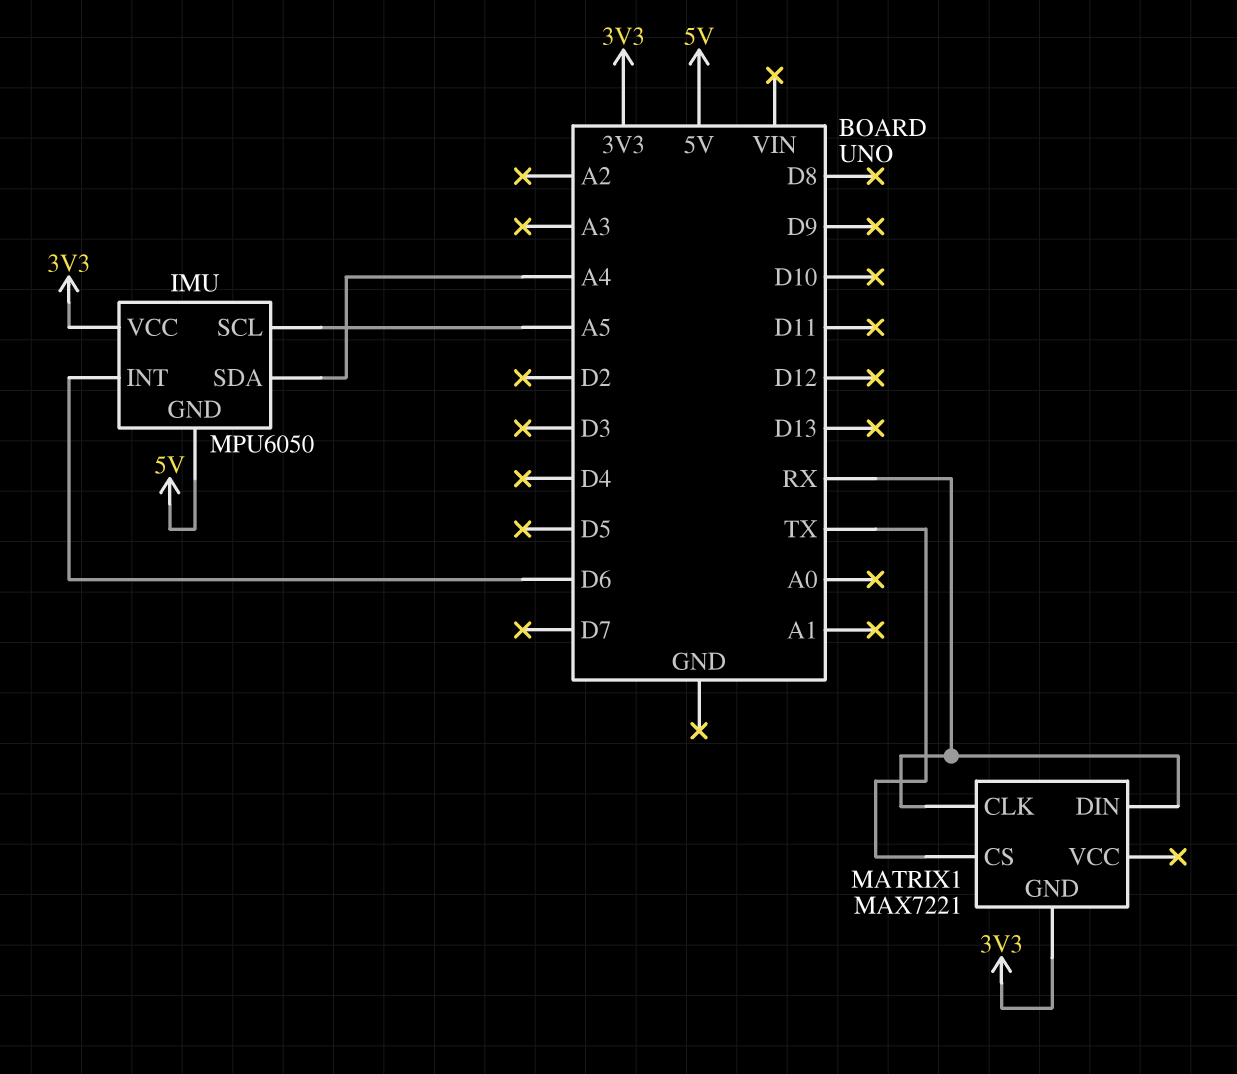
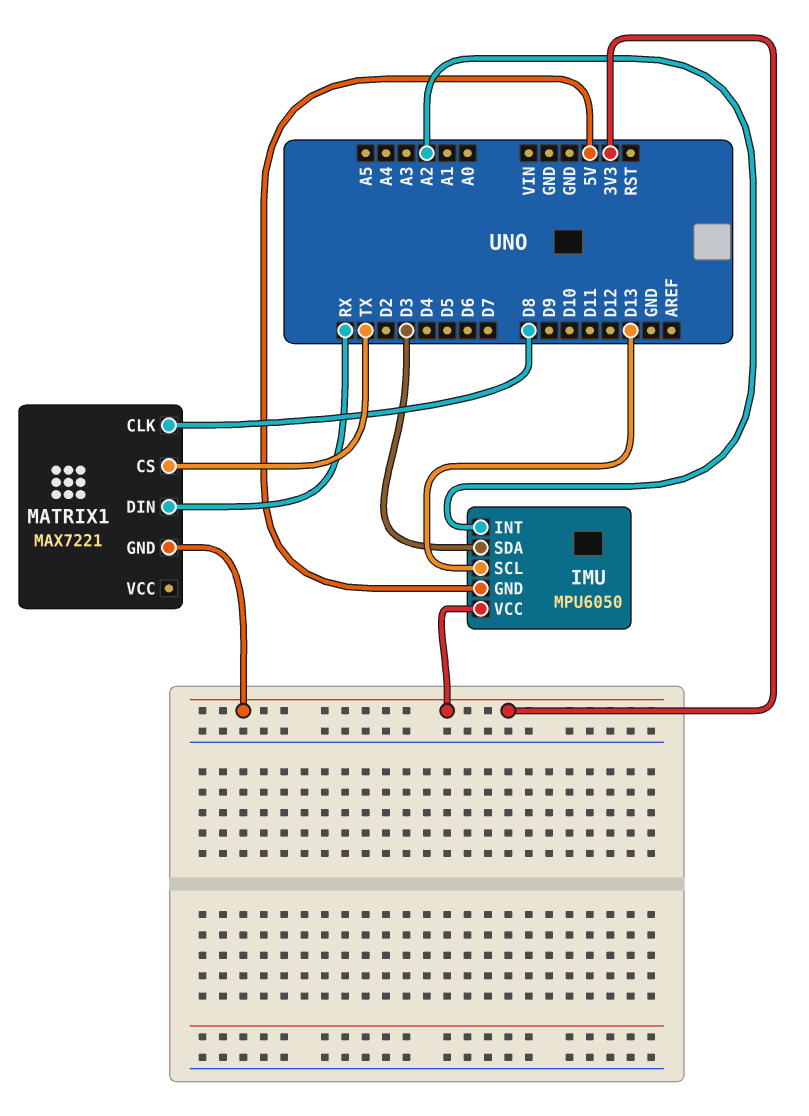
IMU pin INT: D6 -> A2
IMU pin SCL: A5 -> D13
IMU pin SDA: A4 -> D3
MATRIX1 pin CLK: RX -> D8

